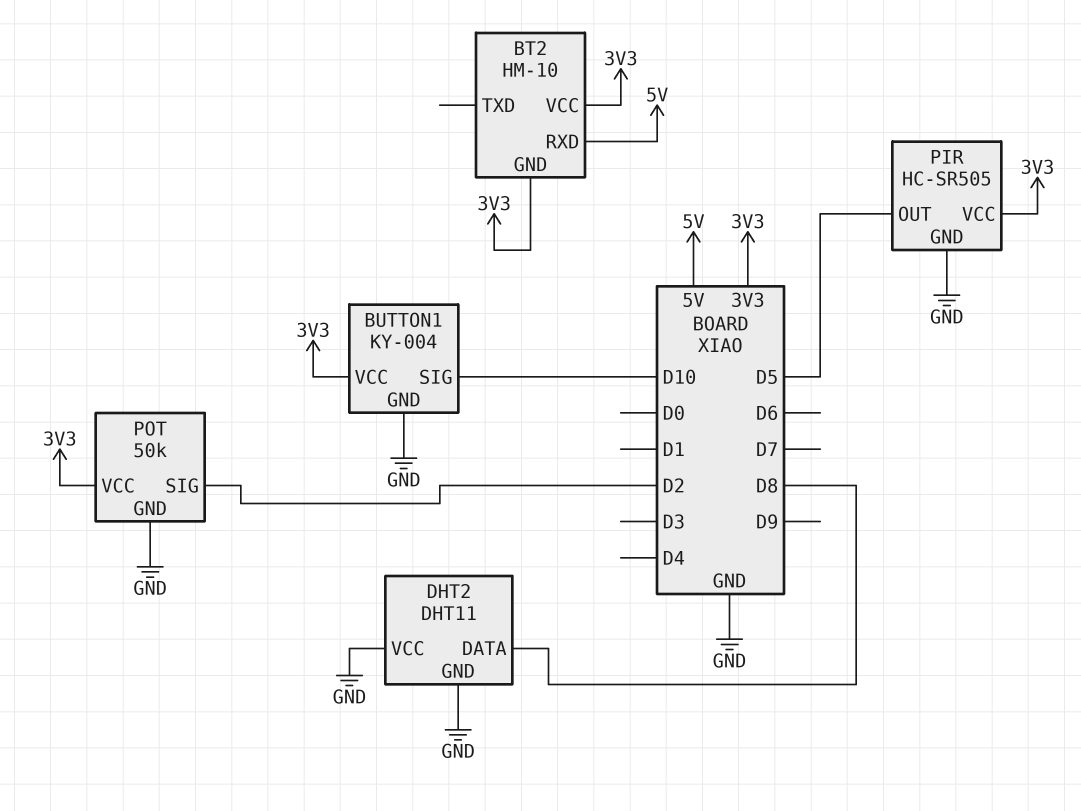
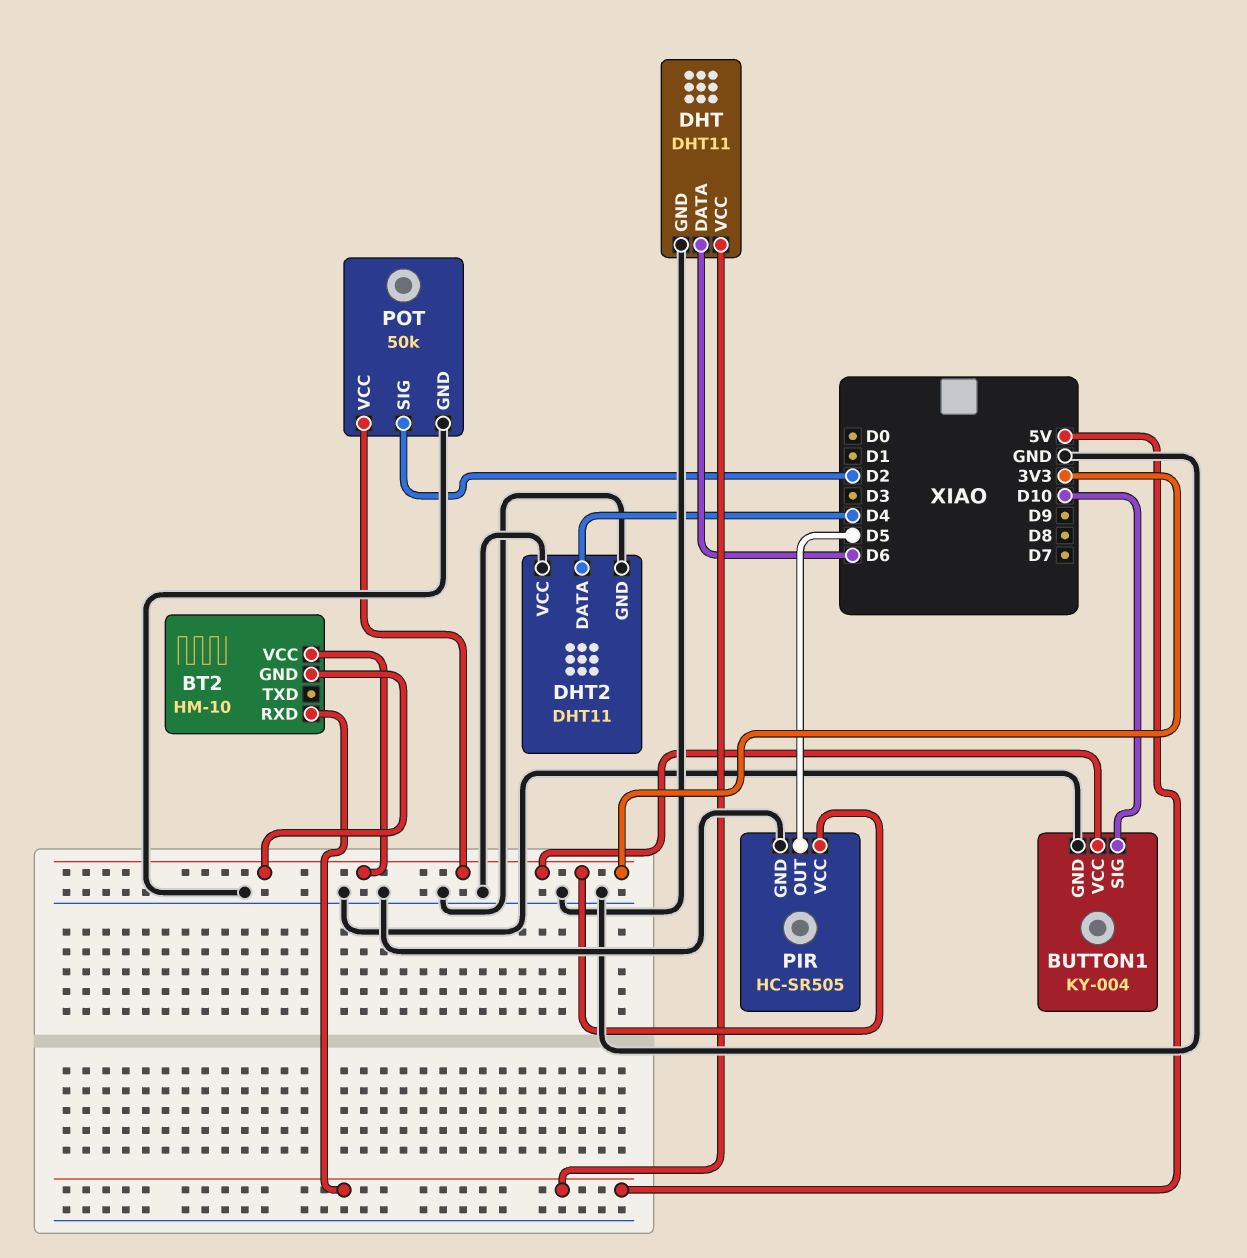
DHT: none -> DHT11
DHT pin DATA: none -> D6
DHT pin GND: none -> GND
DHT pin VCC: none -> 5V
DHT2 pin DATA: D8 -> D4

